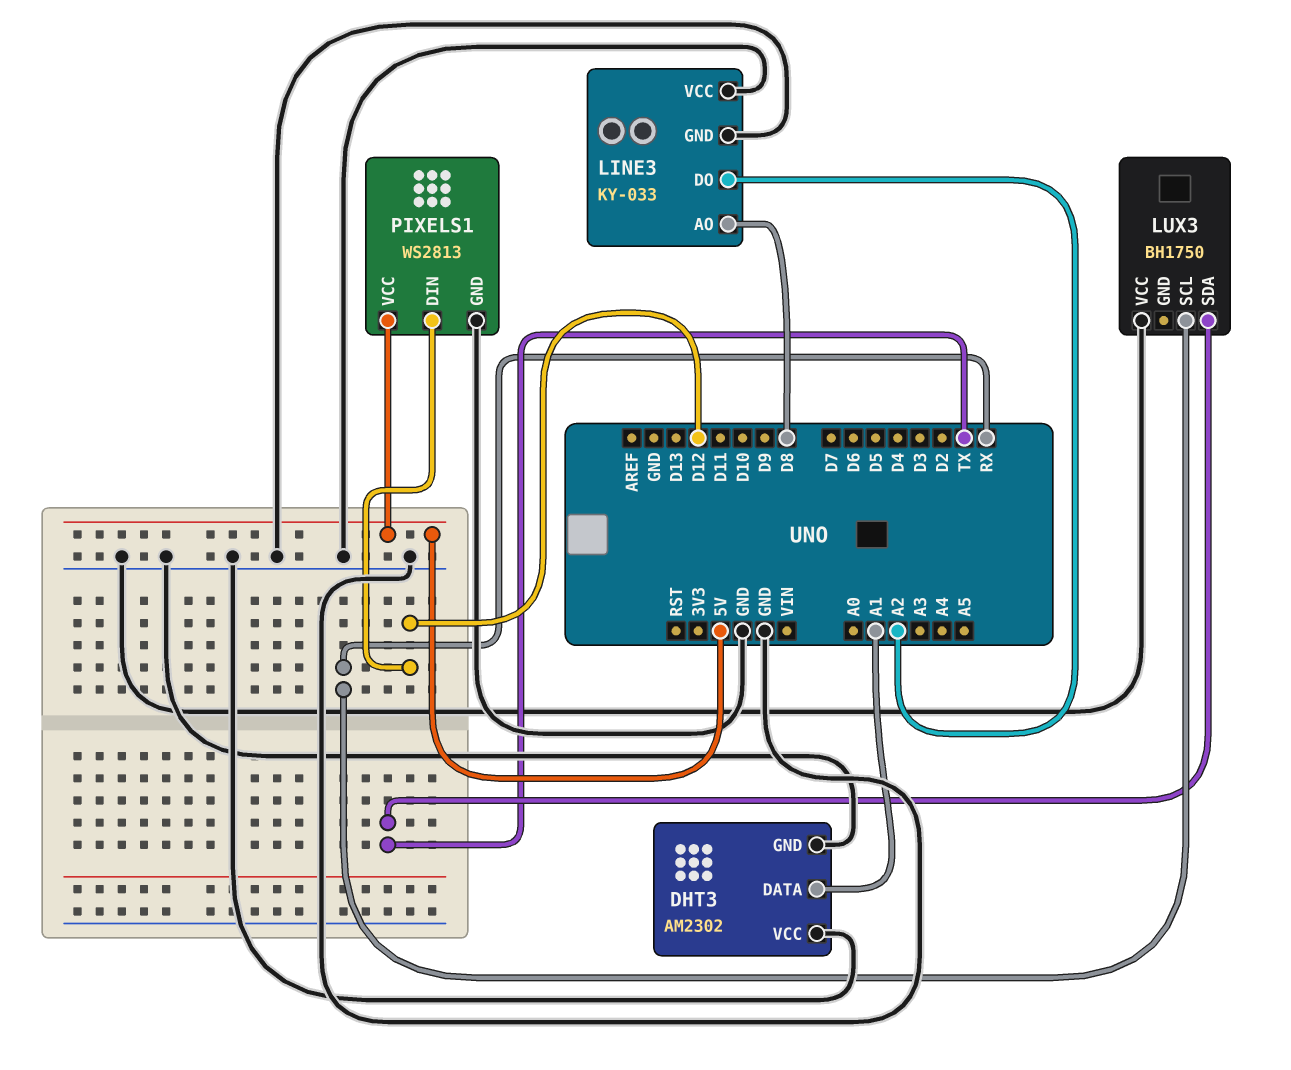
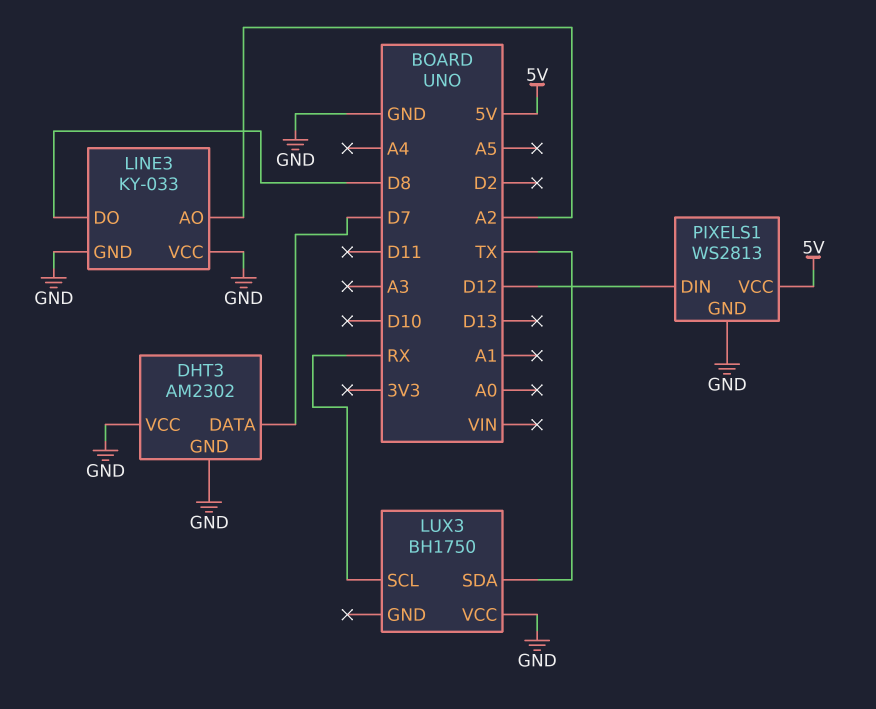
DHT3 pin DATA: A1 -> D7
LINE3 pin AO: D8 -> A2
LINE3 pin DO: A2 -> D8

